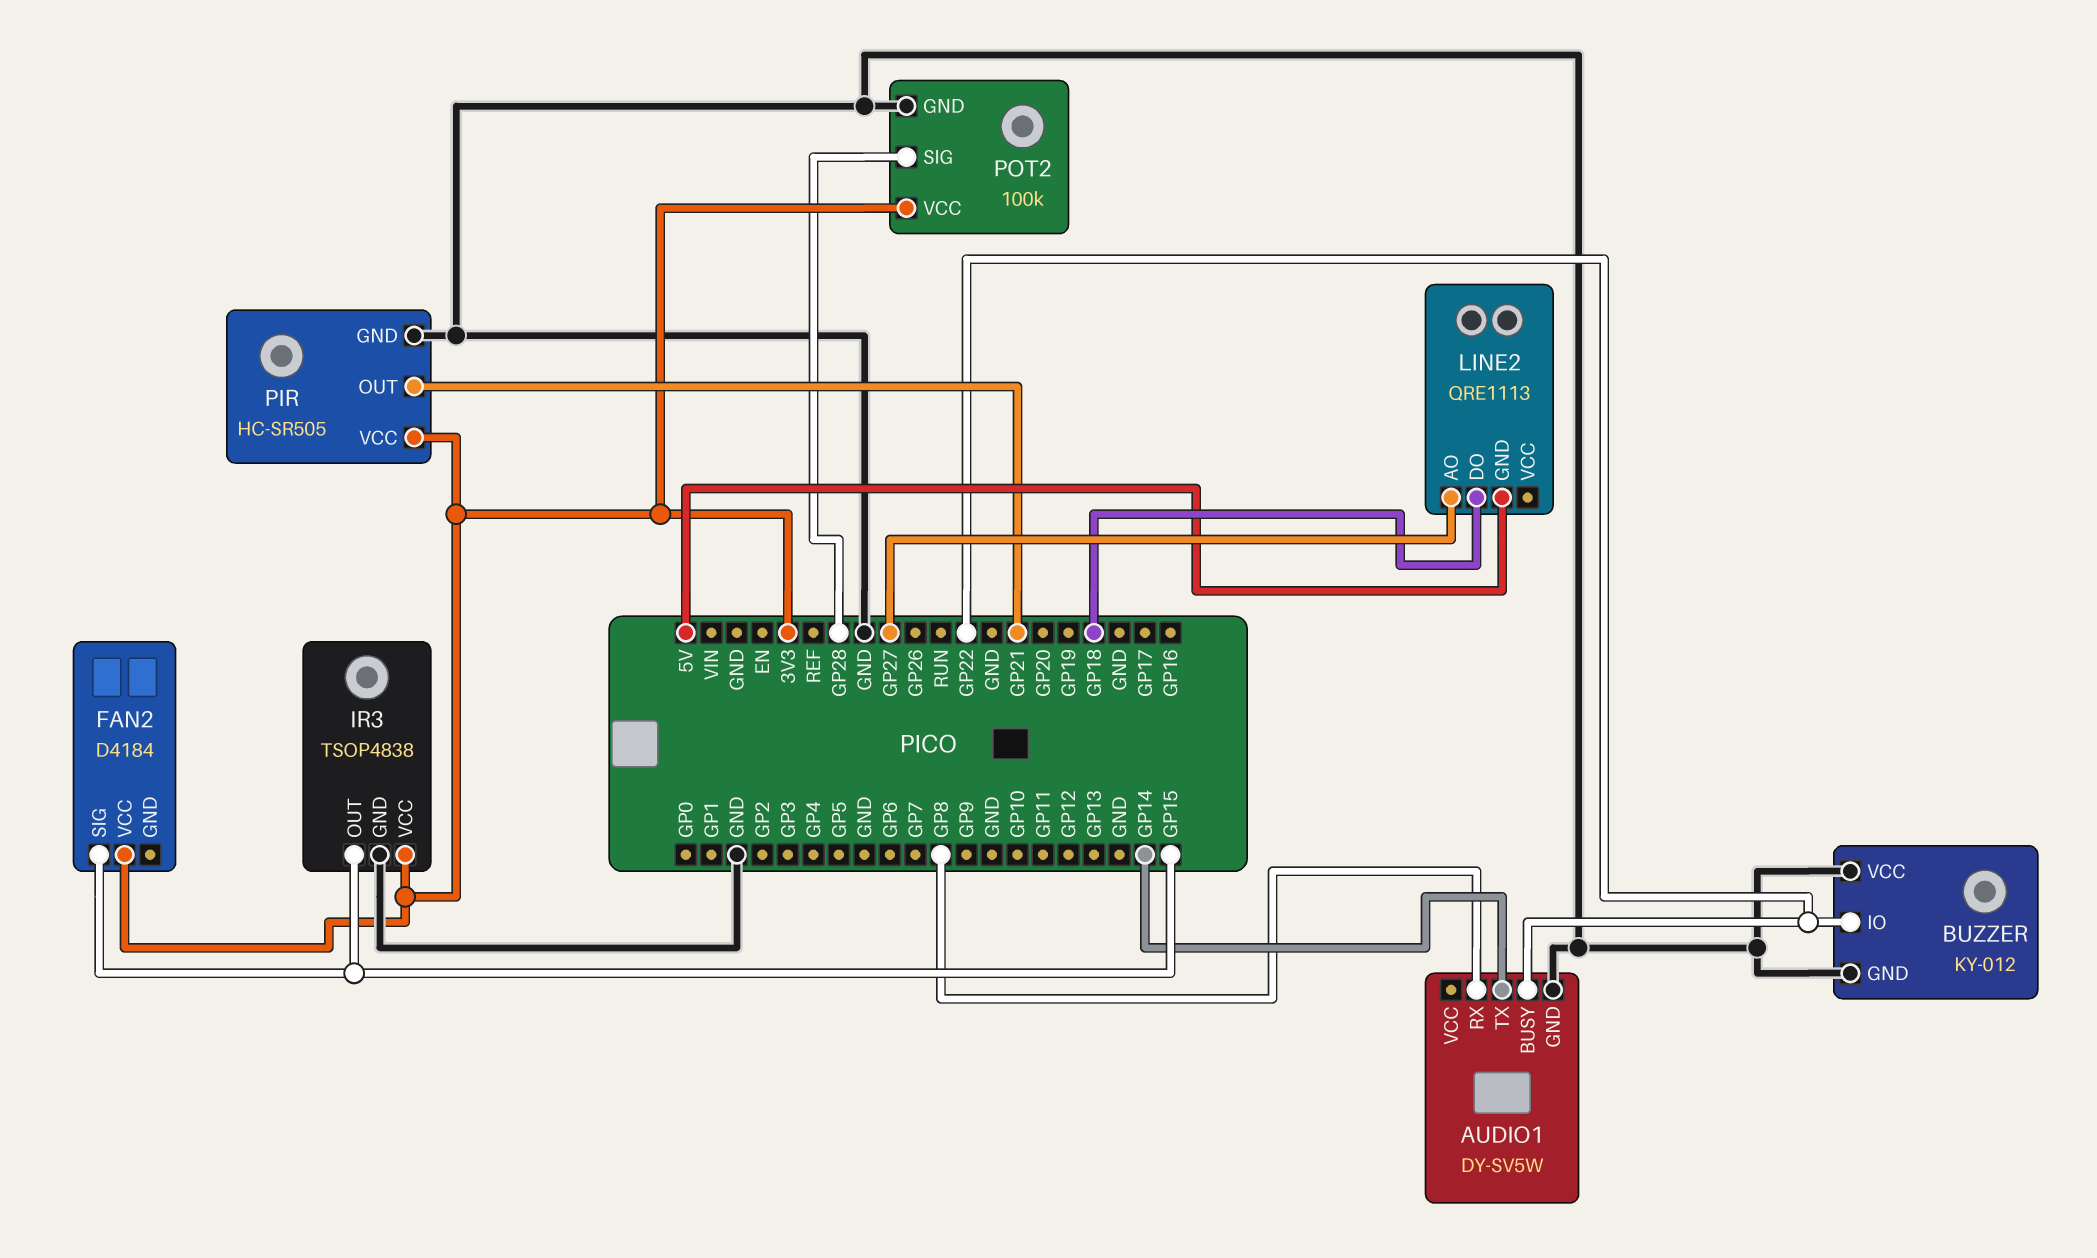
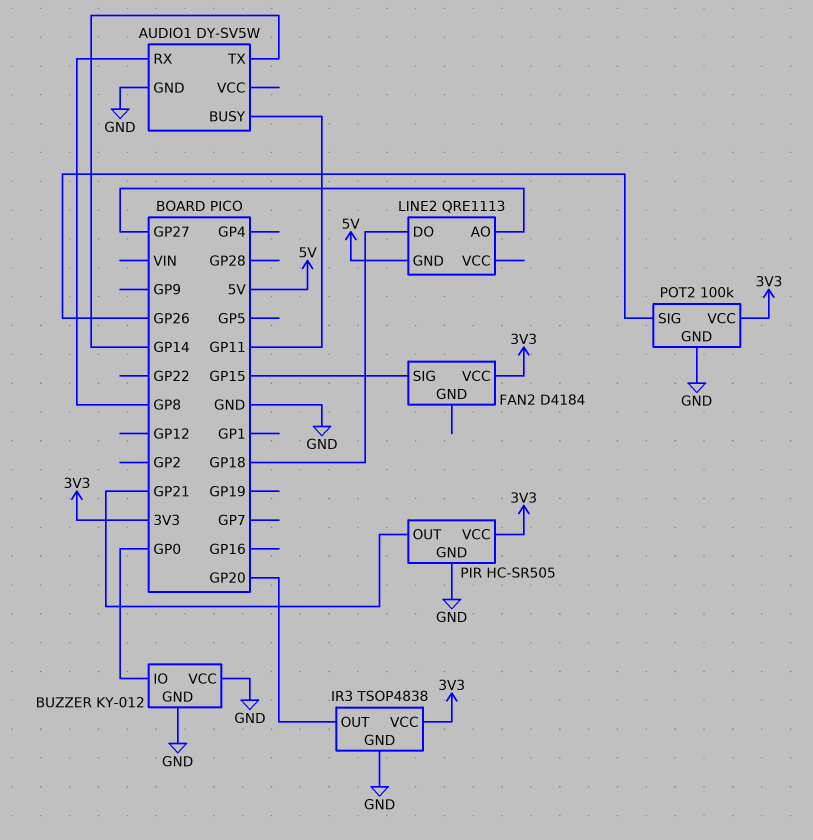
AUDIO1 pin BUSY: GP22 -> GP11
BUZZER pin IO: GP22 -> GP0
IR3 pin OUT: GP15 -> GP20
POT2 pin SIG: GP28 -> GP26

